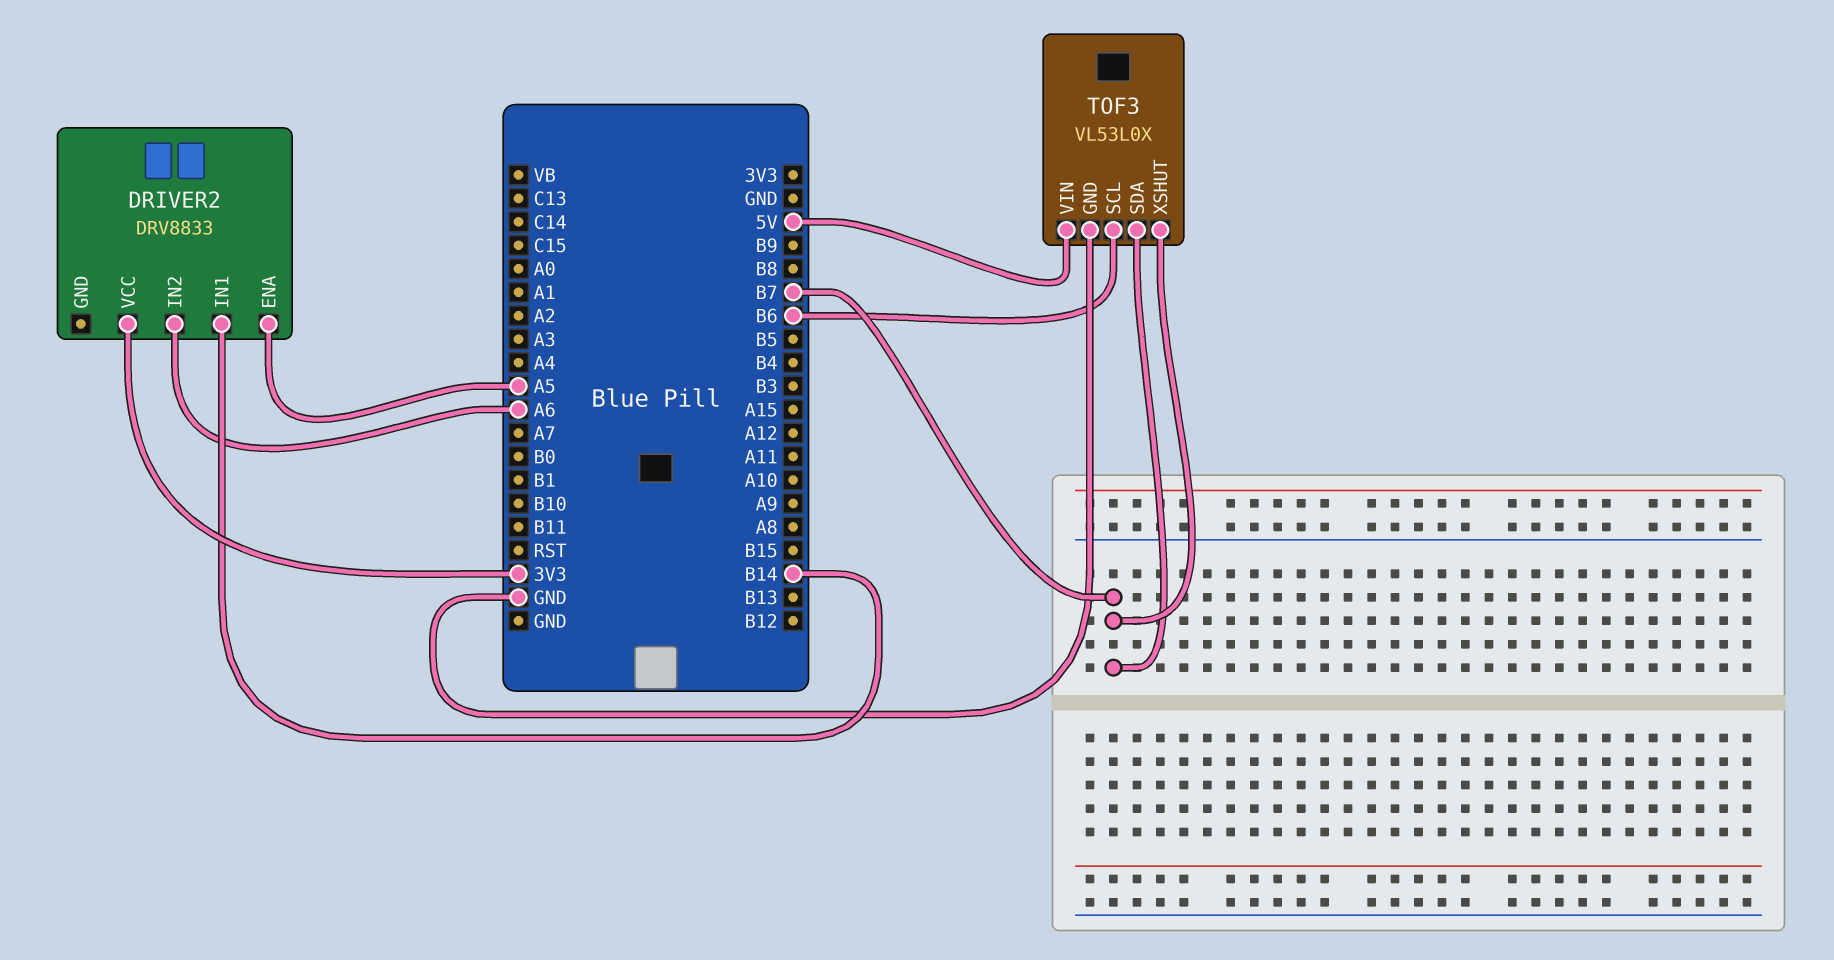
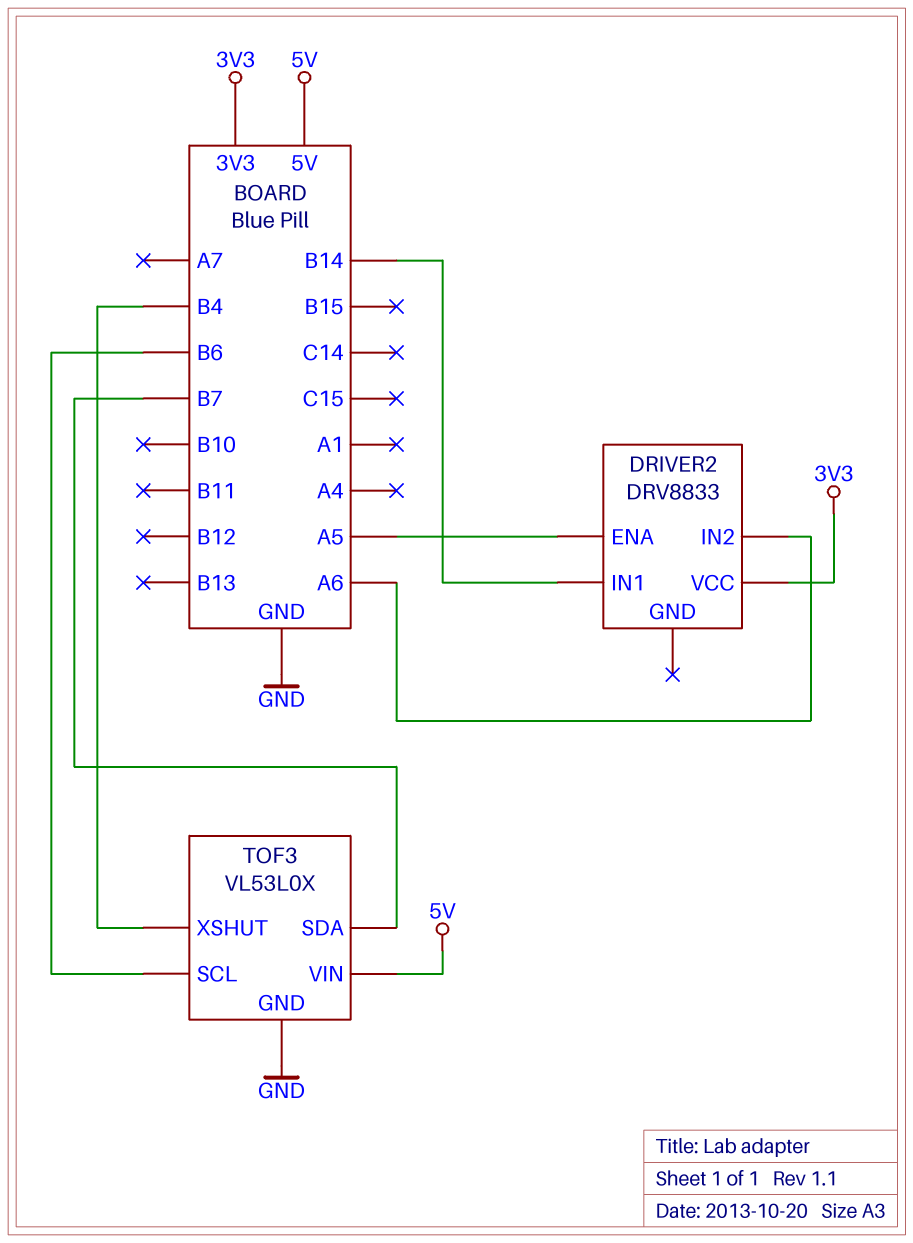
TOF3 pin XSHUT: B7 -> B4

